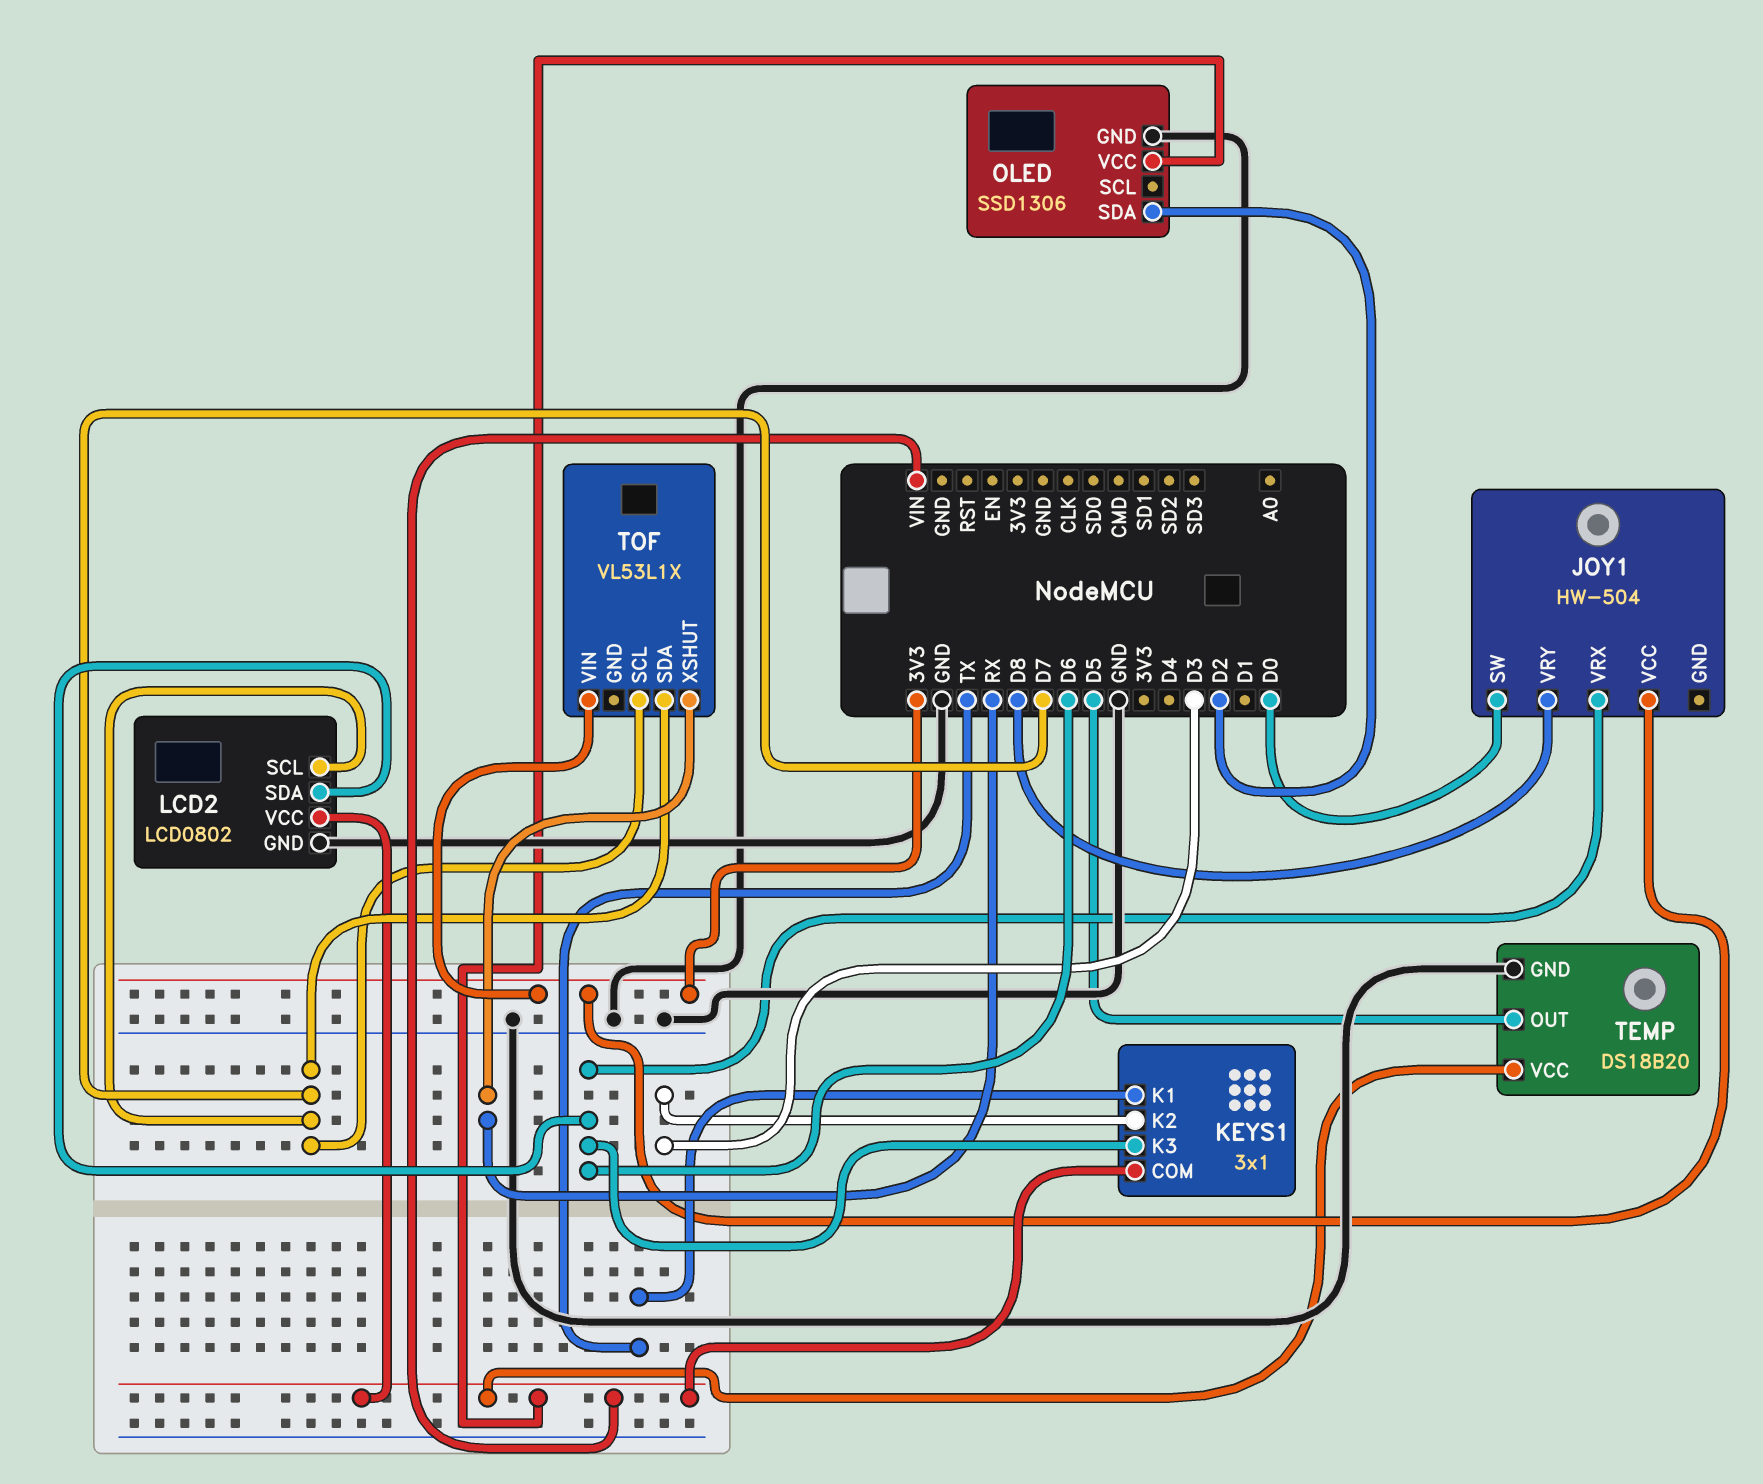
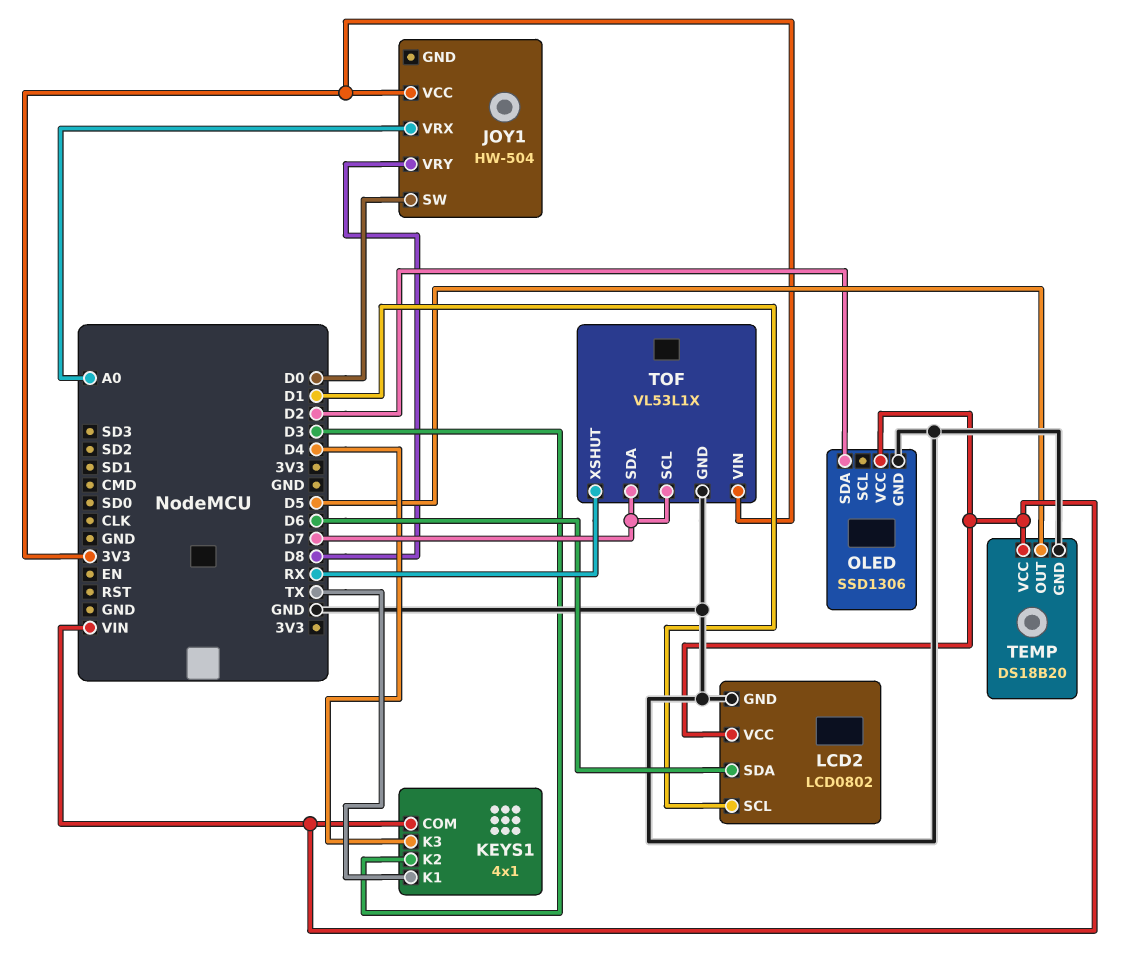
JOY1 pin VRX: D6 -> A0
KEYS1: 3x1 -> 4x1
KEYS1 pin K3: D6 -> D4
LCD2 pin SCL: D7 -> D1
TOF pin GND: none -> GND

